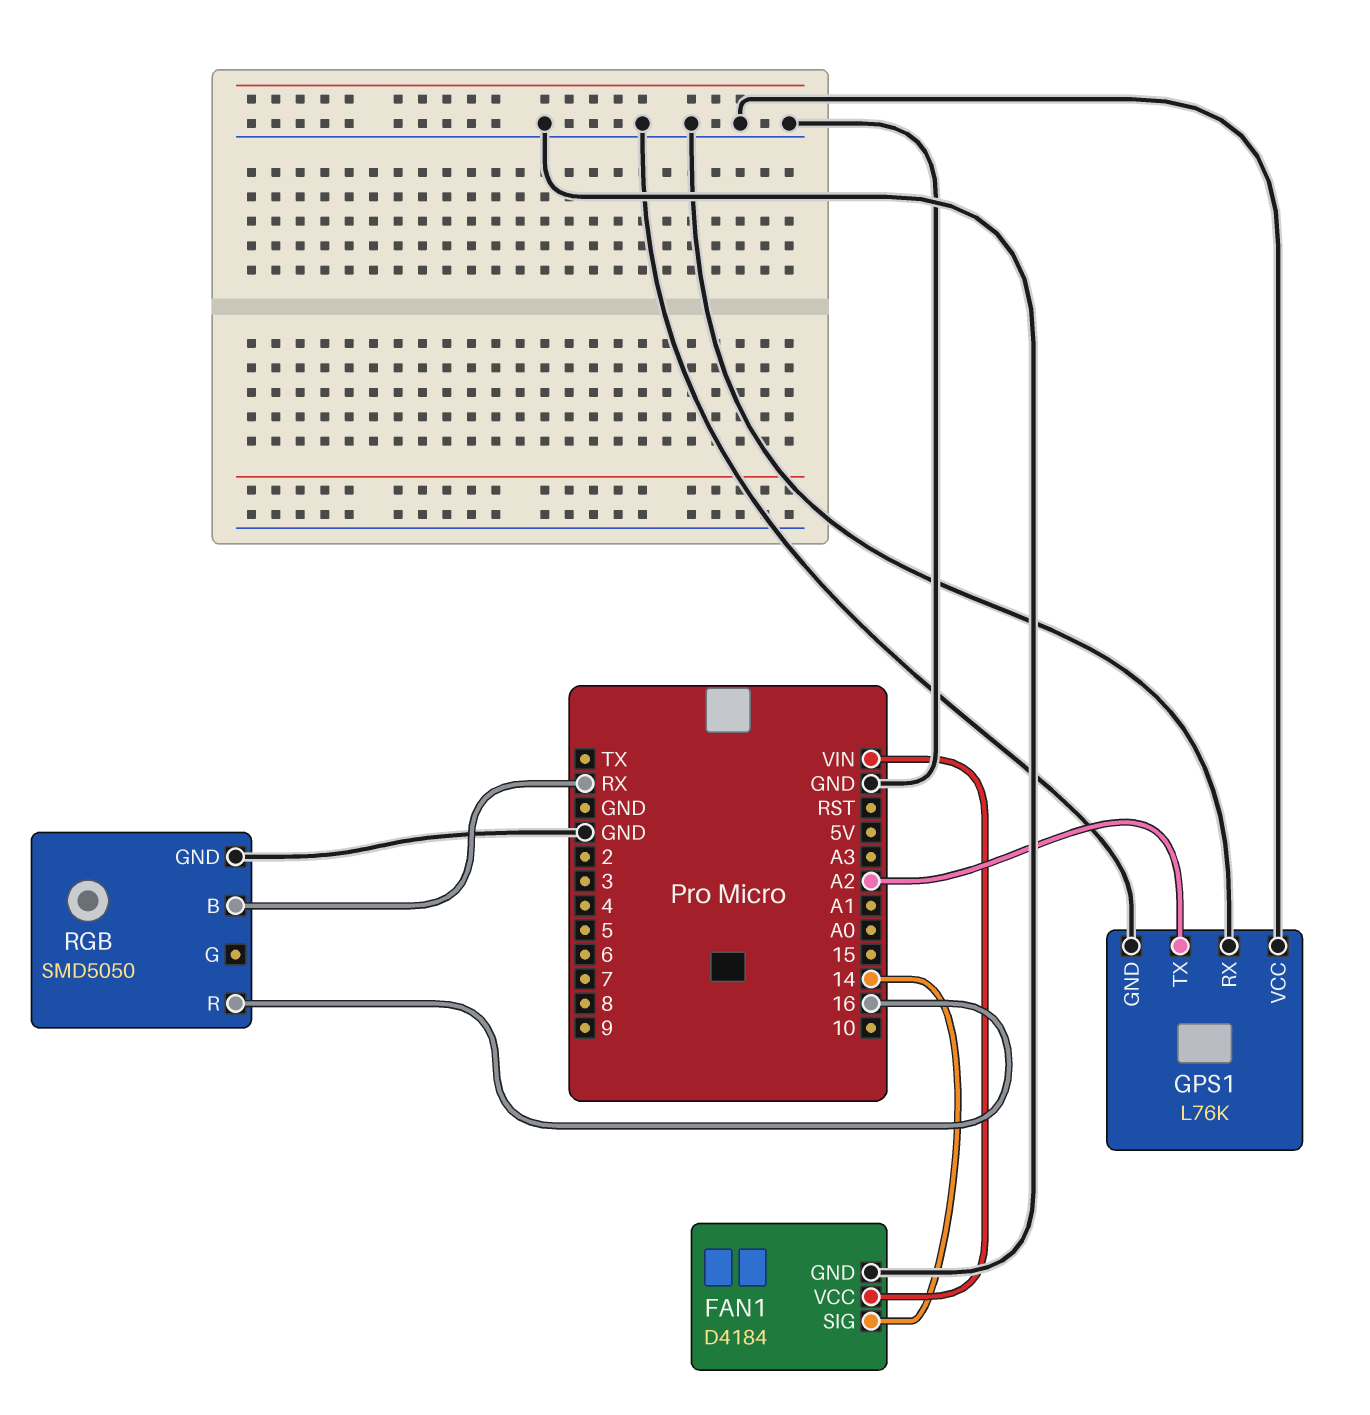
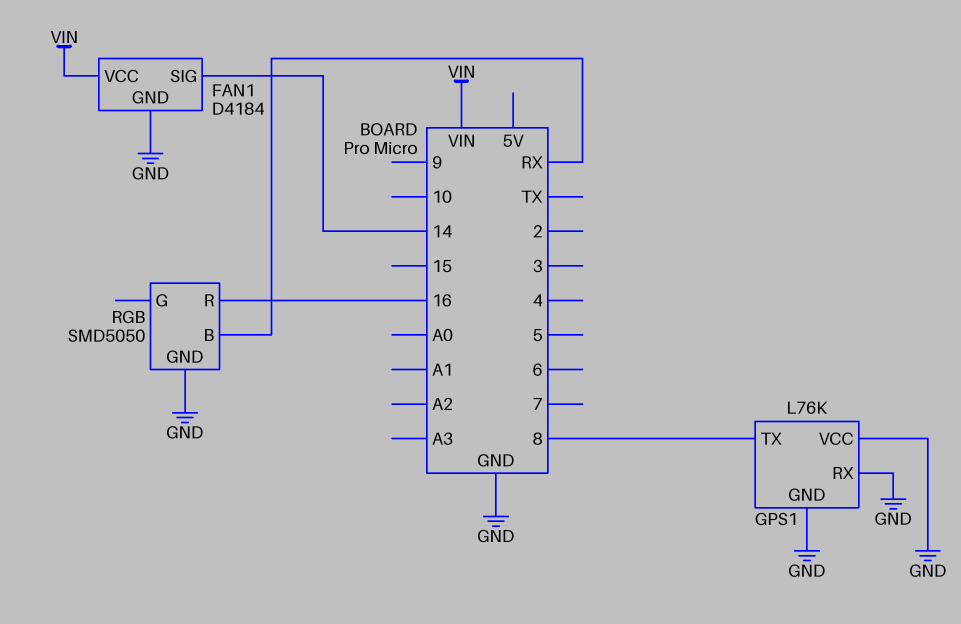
GPS1 pin TX: A2 -> 8

